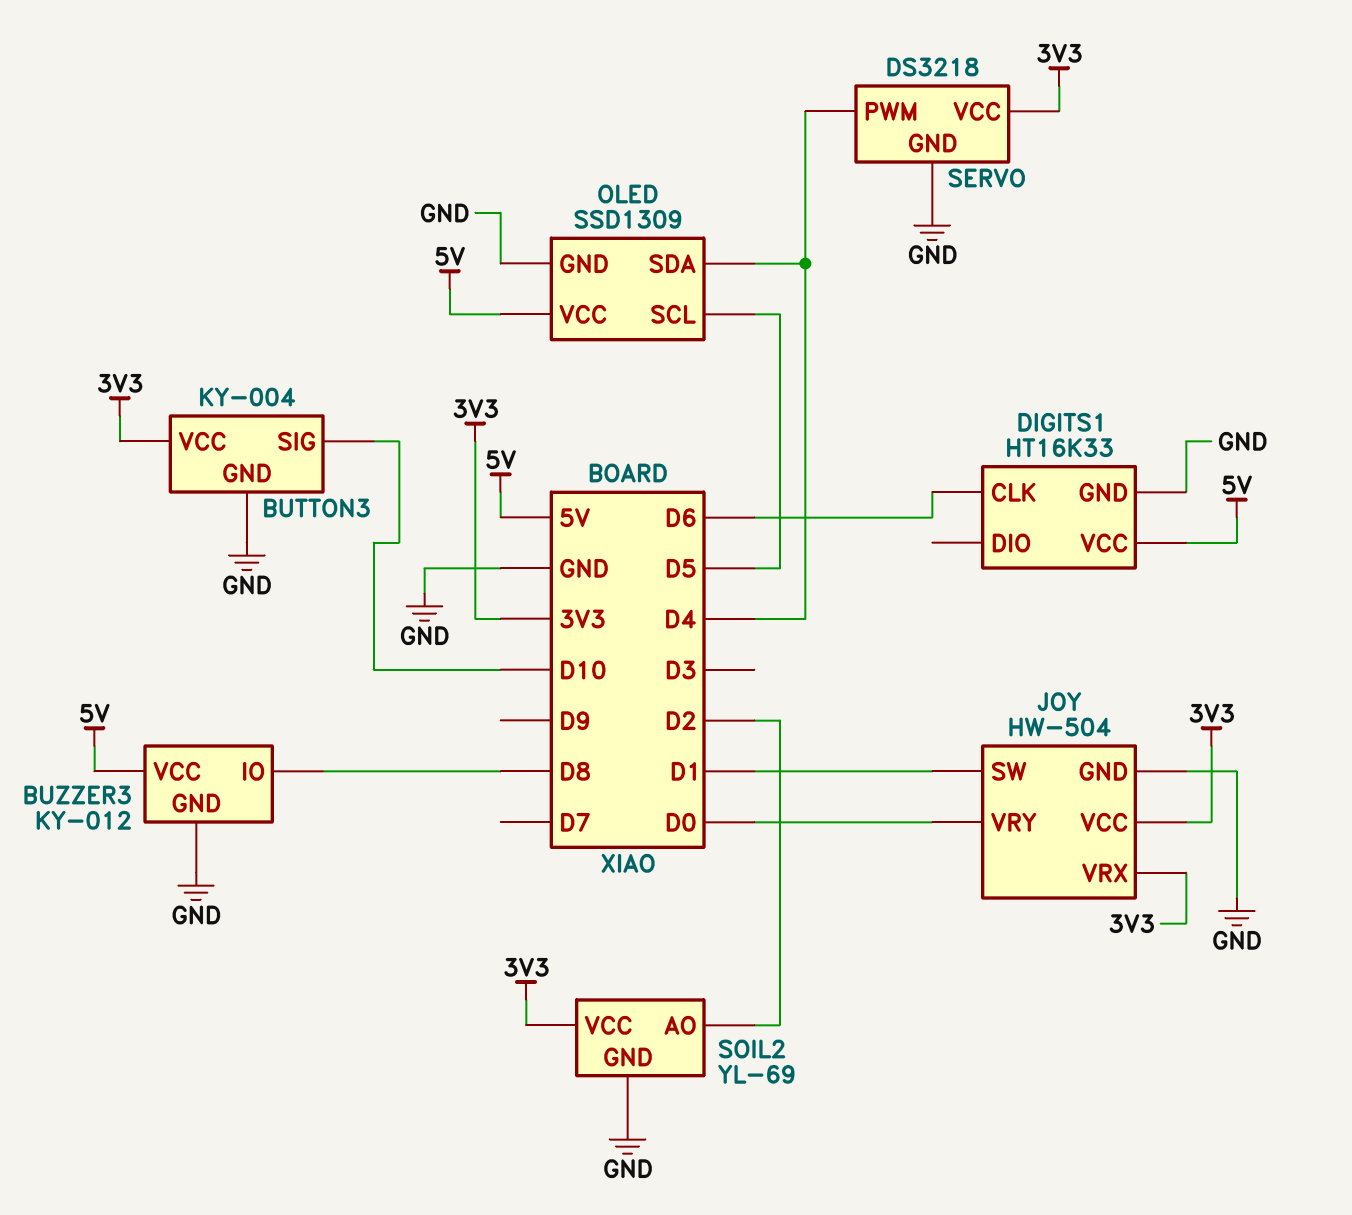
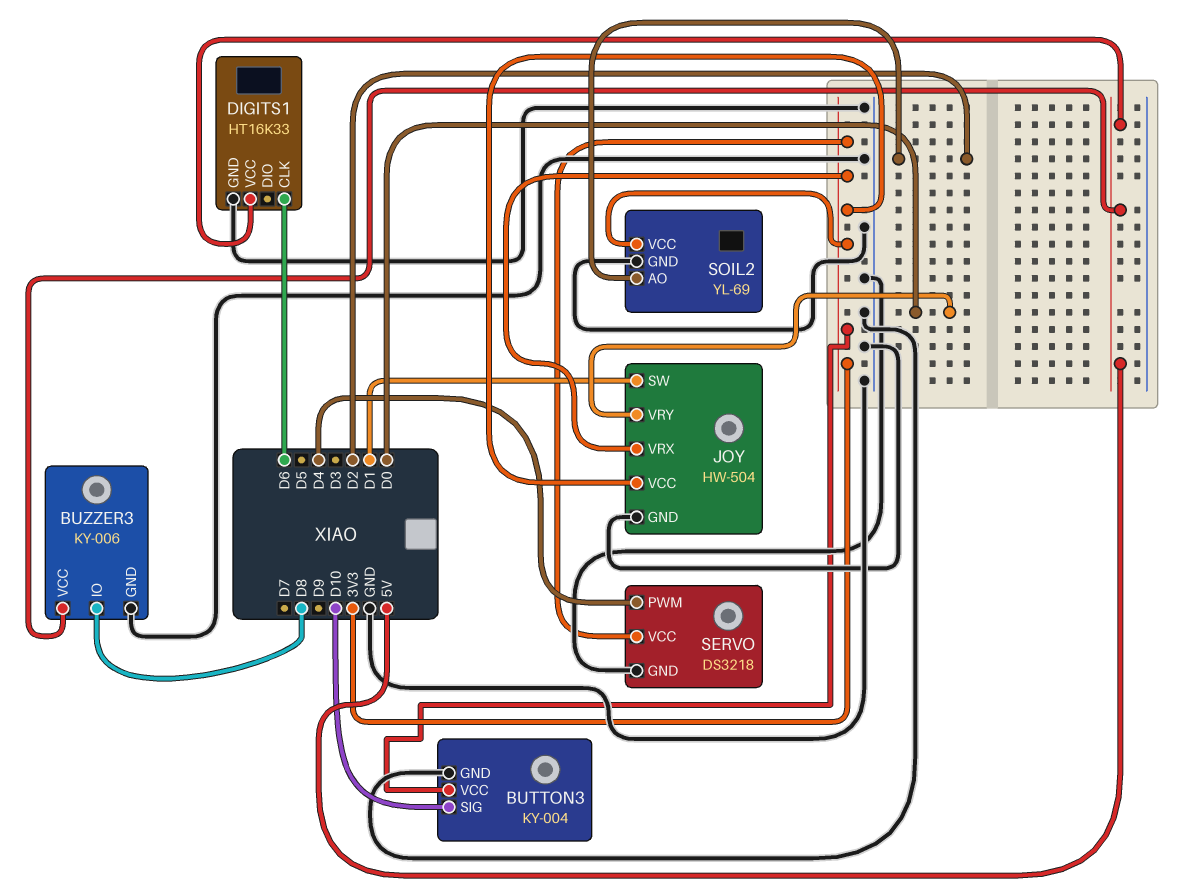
BUZZER3: KY-012 -> KY-006
OLED: SSD1309 -> none
OLED pin GND: GND -> none
OLED pin SCL: D5 -> none
OLED pin SDA: D4 -> none
OLED pin VCC: 5V -> none

